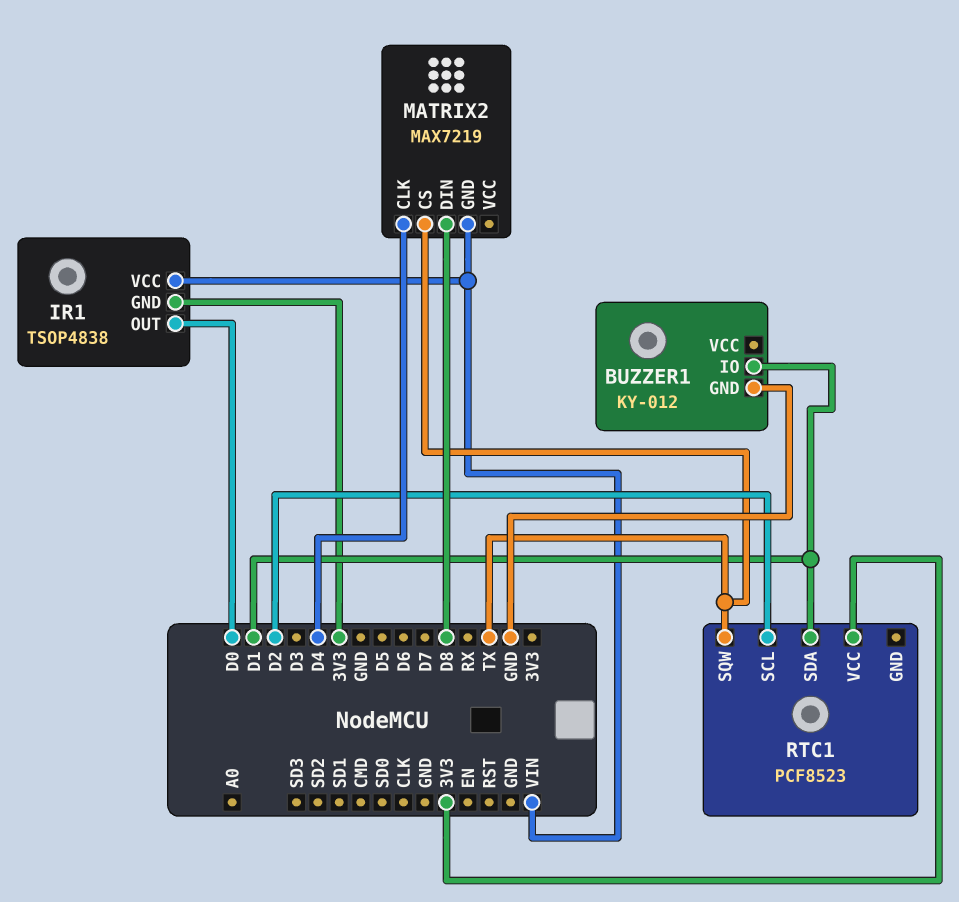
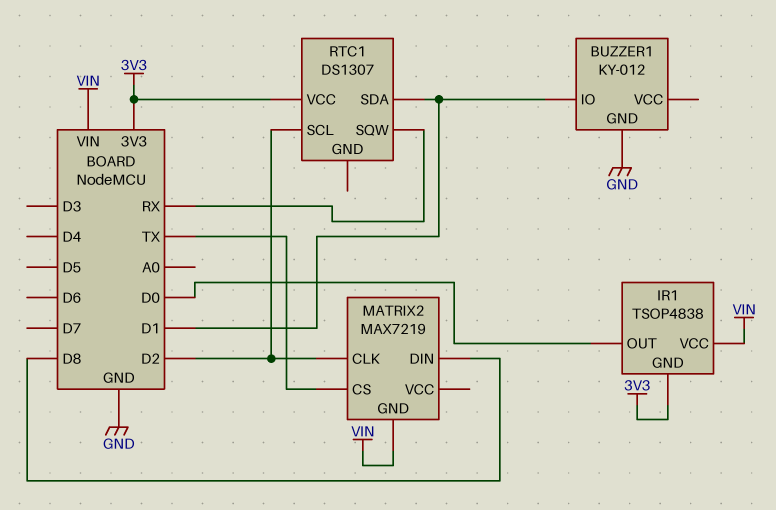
MATRIX2 pin CLK: D4 -> D2
RTC1: PCF8523 -> DS1307
RTC1 pin SQW: TX -> RX

